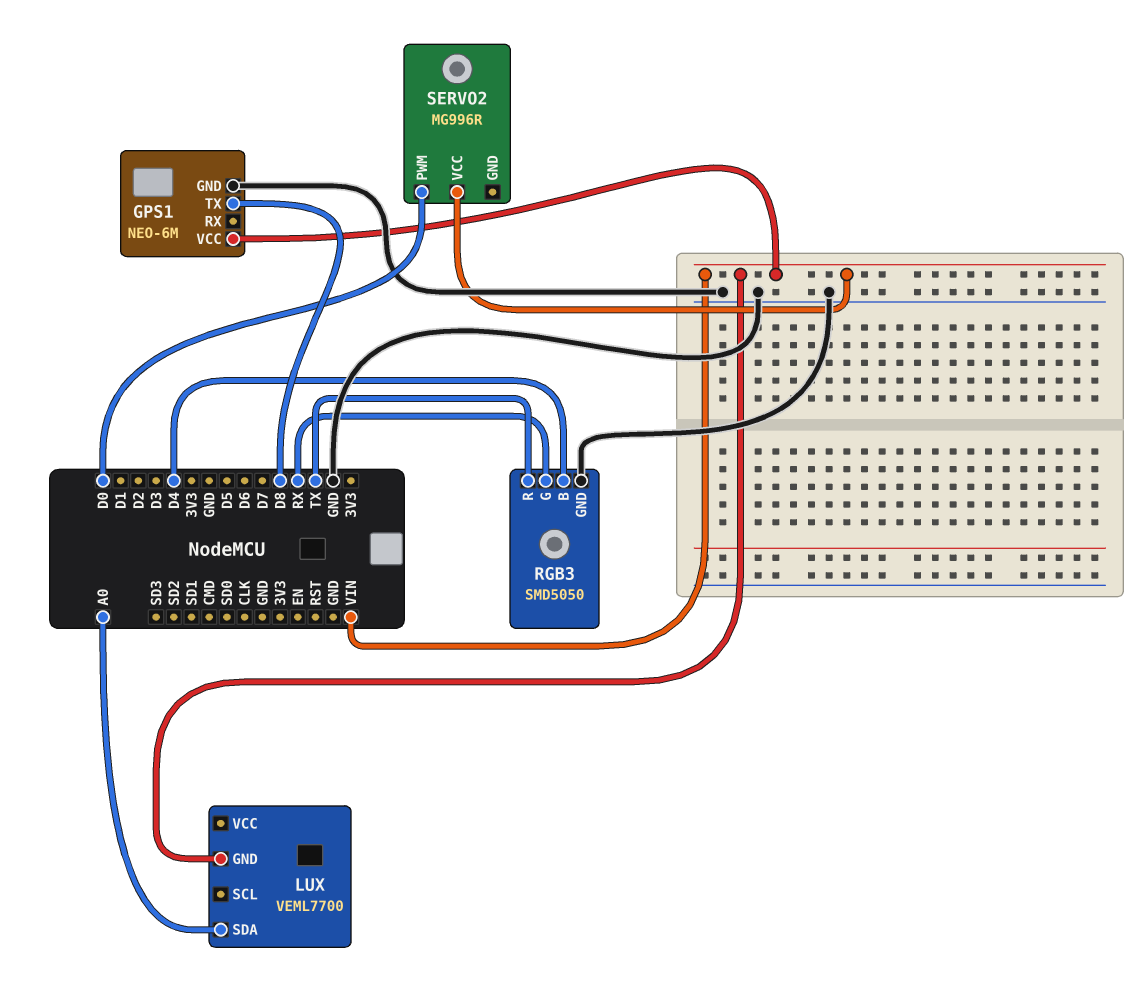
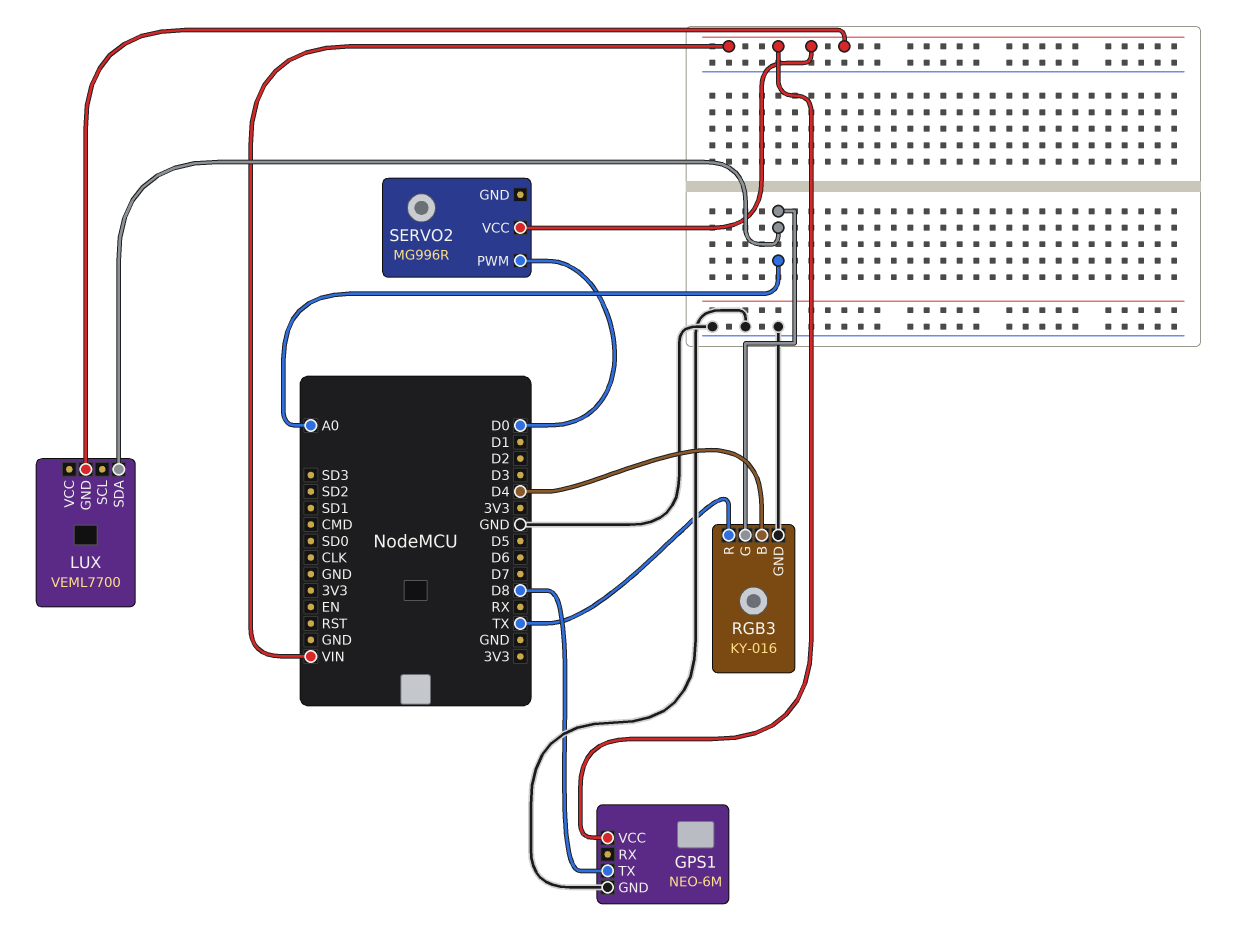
RGB3: SMD5050 -> KY-016
RGB3 pin G: RX -> A0

